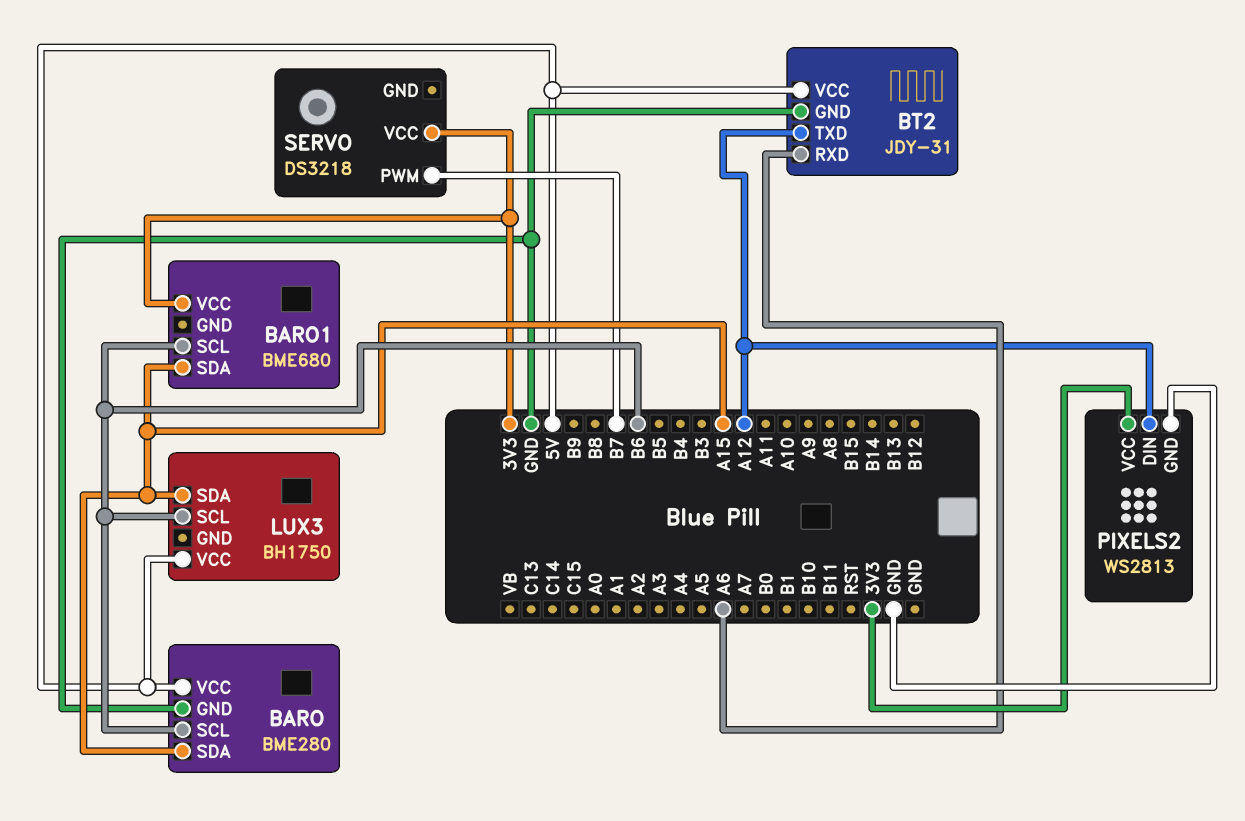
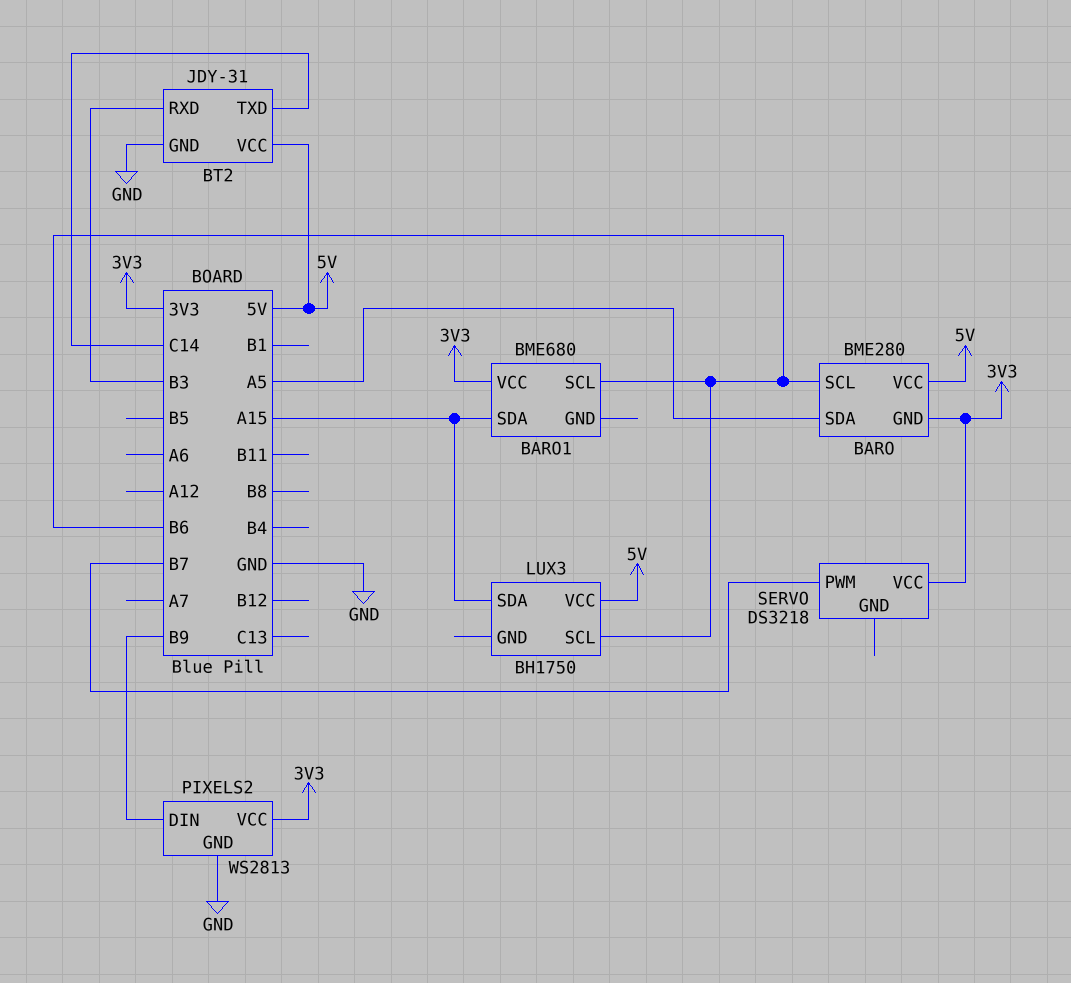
BARO pin GND: GND -> 3V3
BARO pin SDA: A15 -> A5
BT2 pin RXD: A6 -> B3
BT2 pin TXD: A12 -> C14
PIXELS2 pin DIN: A12 -> B9

